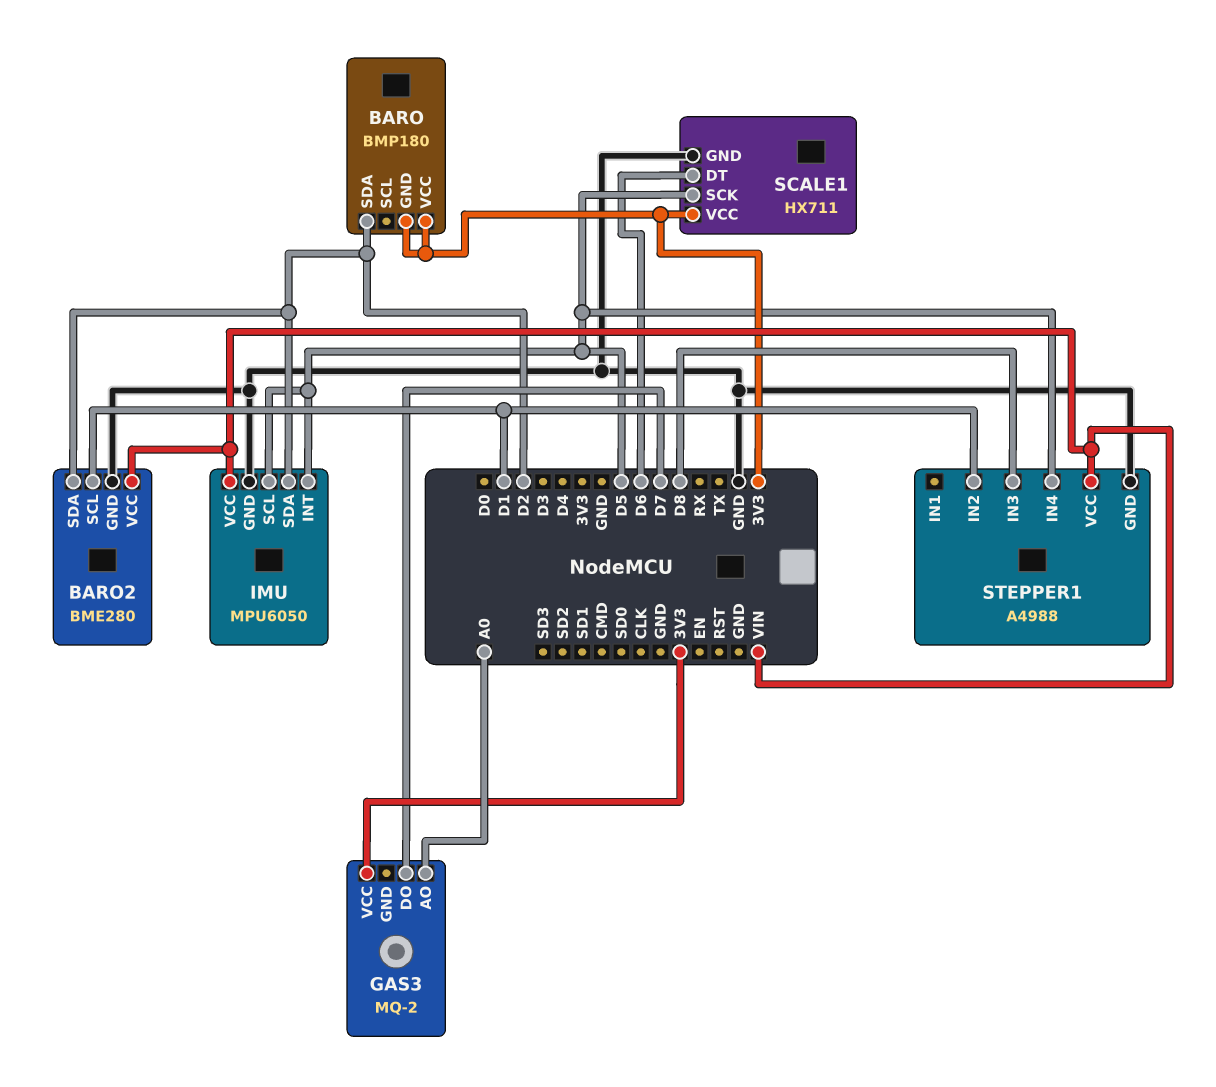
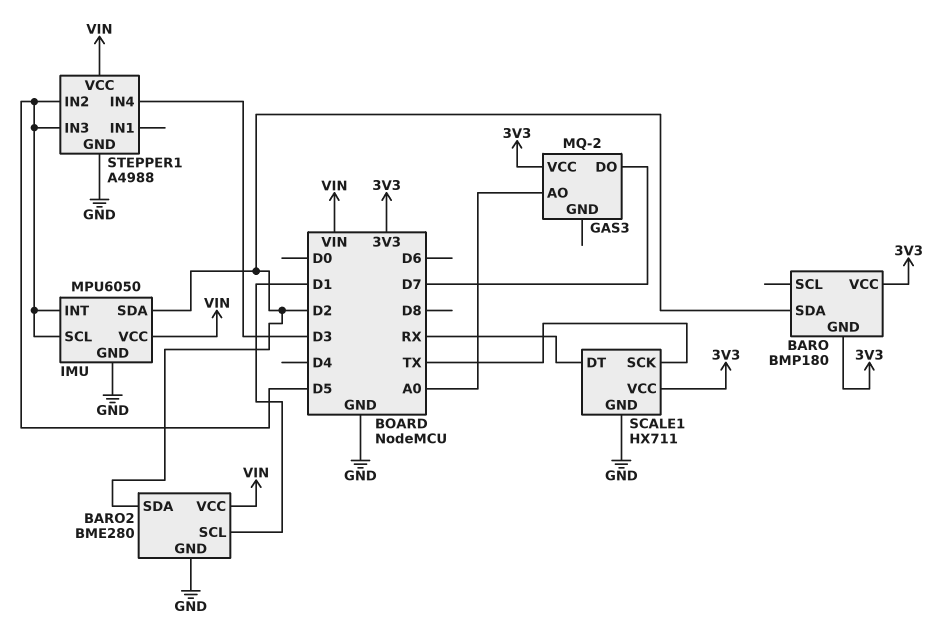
SCALE1 pin DT: D6 -> RX
SCALE1 pin SCK: D5 -> TX
STEPPER1 pin IN2: D1 -> D5
STEPPER1 pin IN3: D8 -> D5
STEPPER1 pin IN4: D5 -> D3

